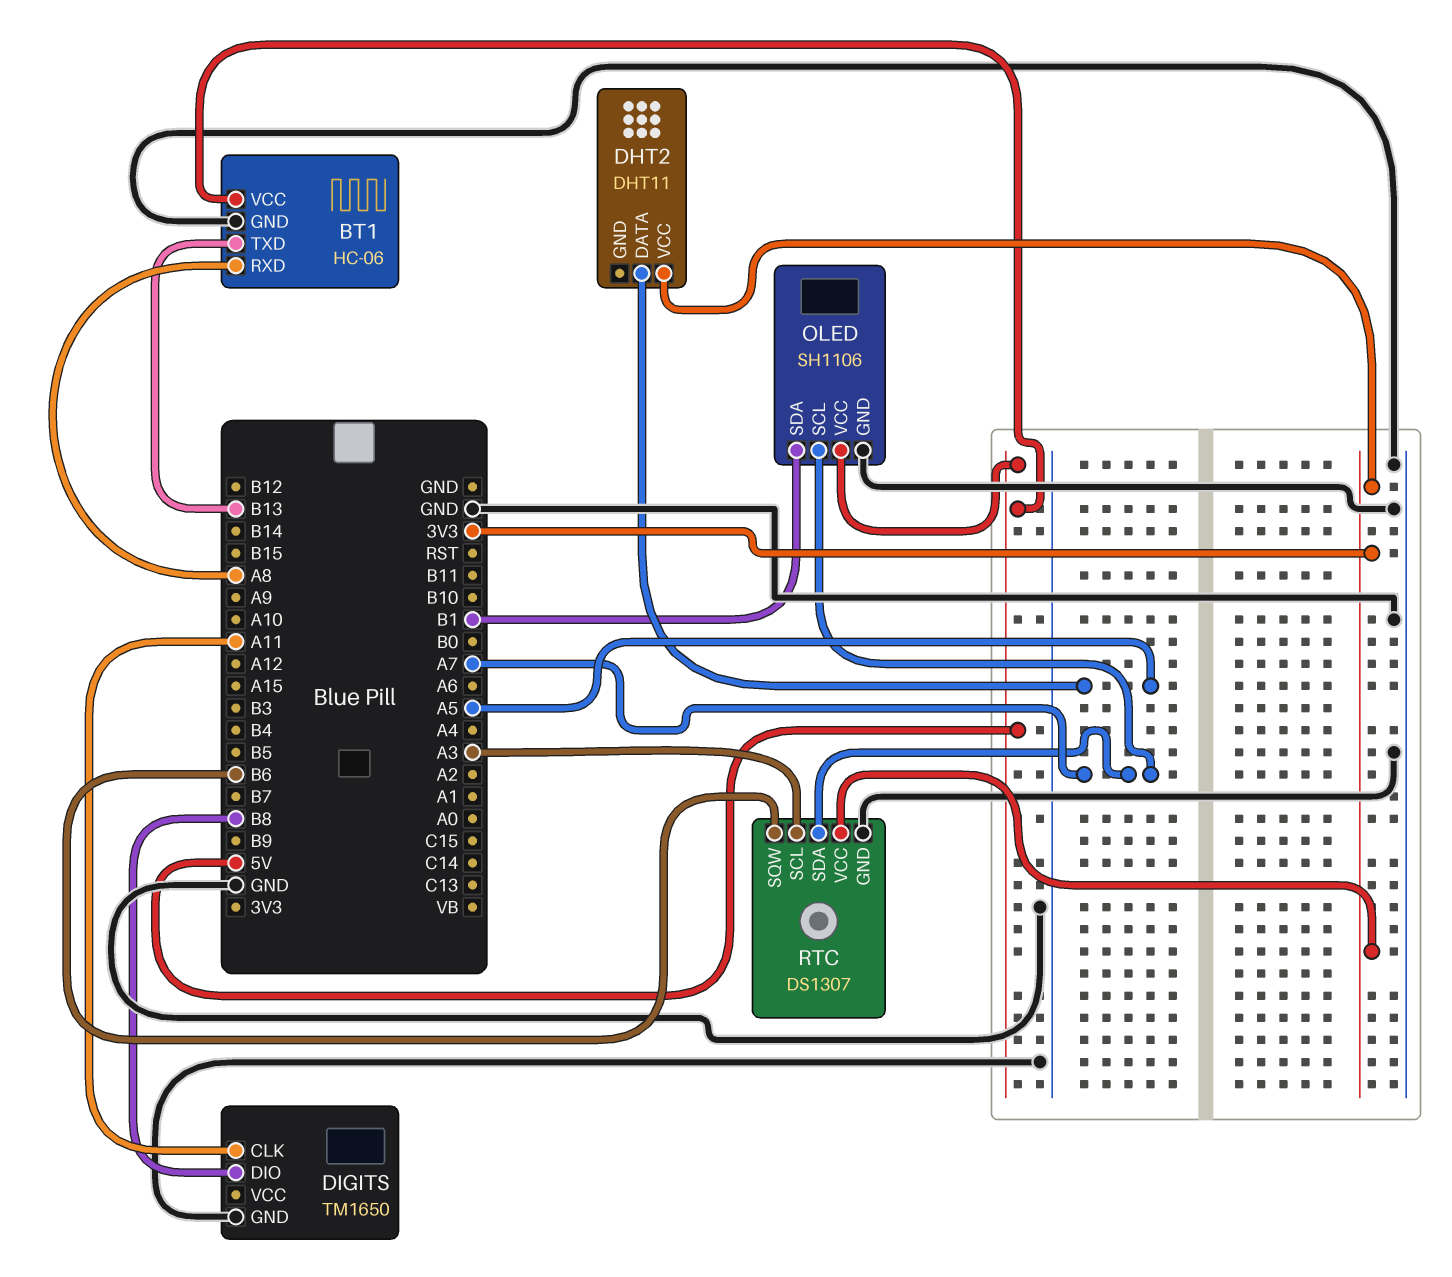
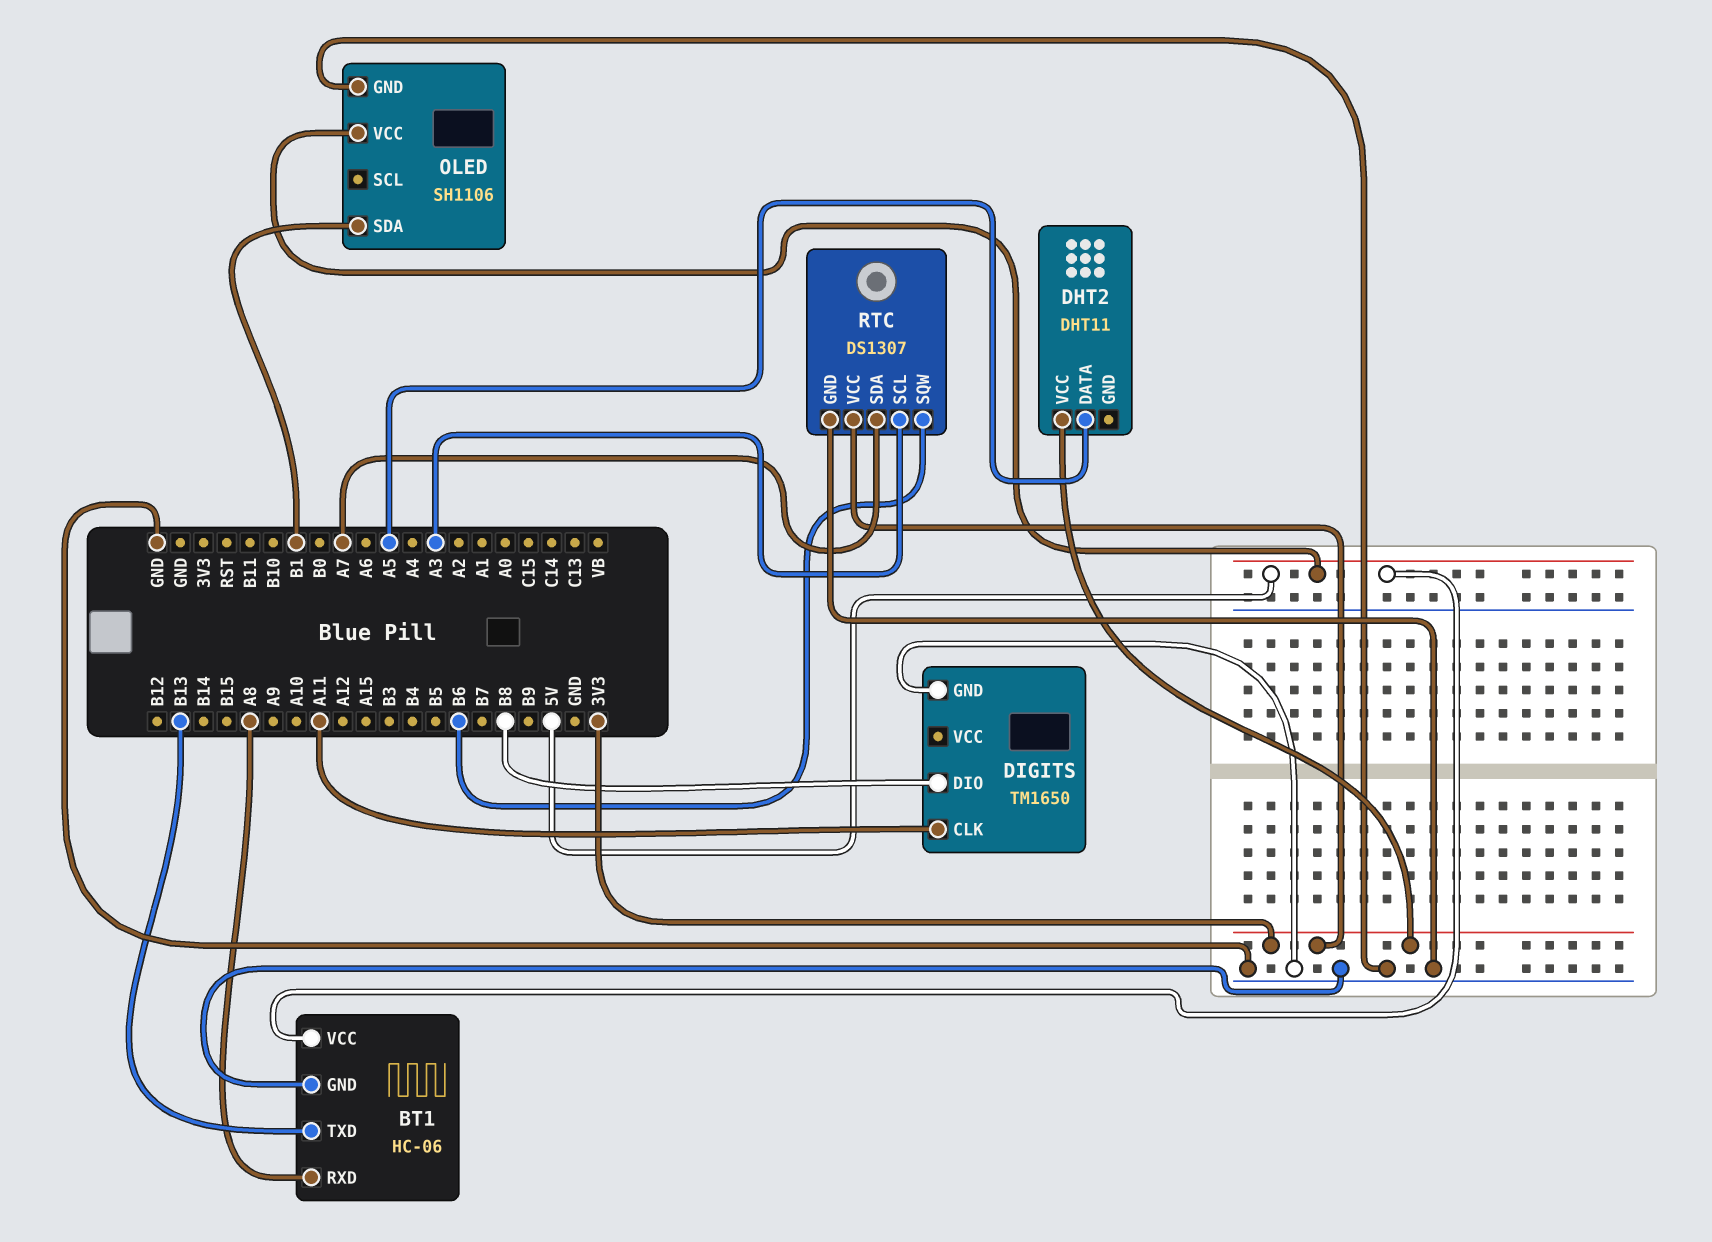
OLED pin SCL: A7 -> none

